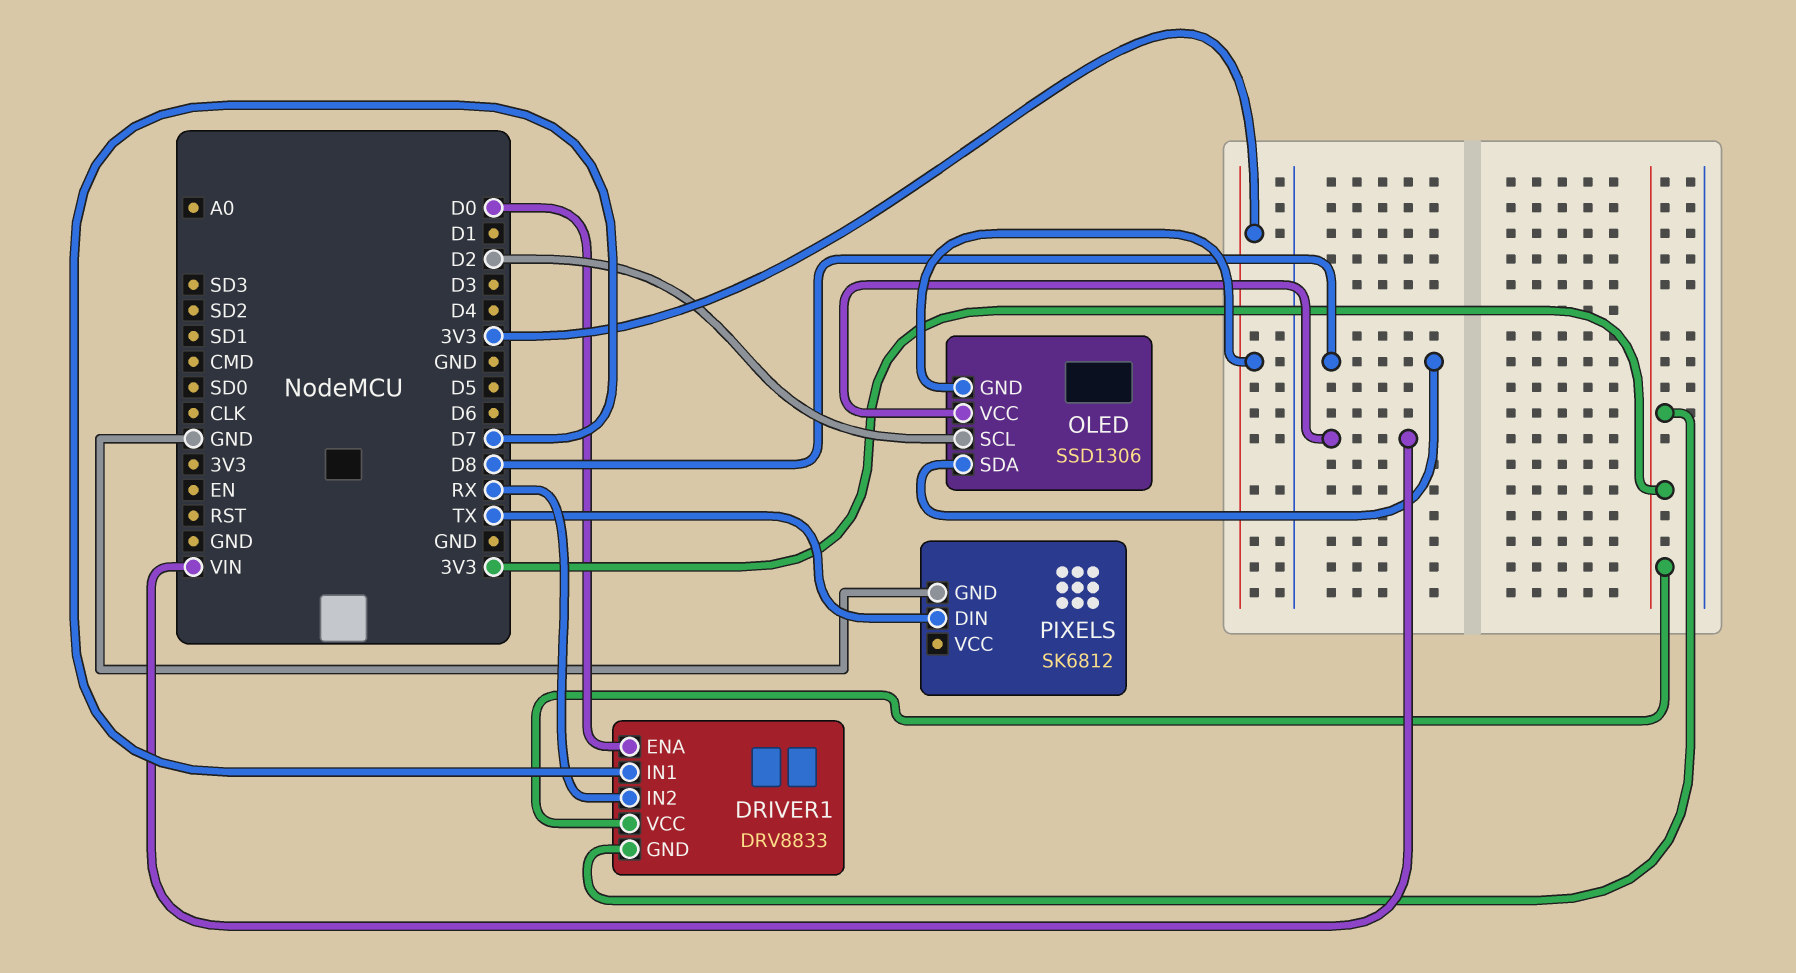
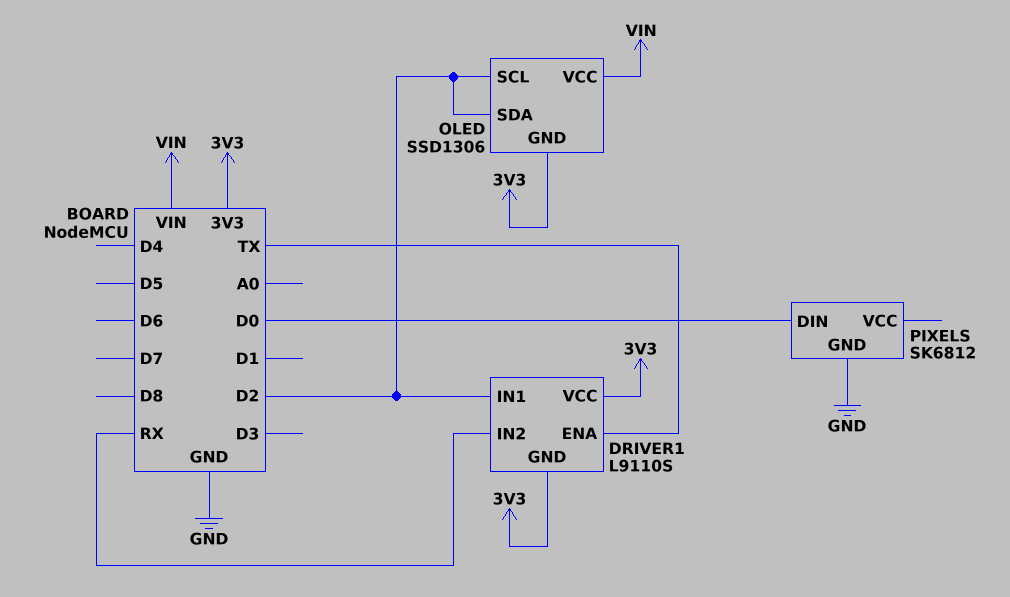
DRIVER1: DRV8833 -> L9110S
DRIVER1 pin ENA: D0 -> TX
DRIVER1 pin IN1: D7 -> D2
OLED pin SDA: D8 -> D2
PIXELS pin DIN: TX -> D0

